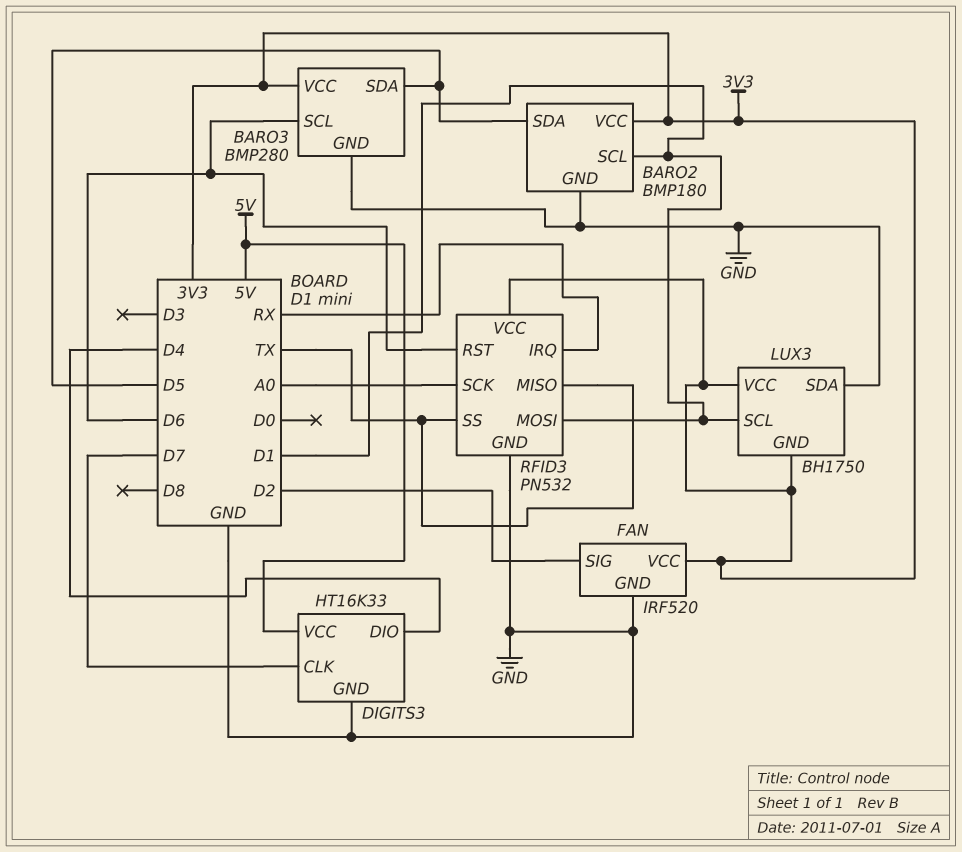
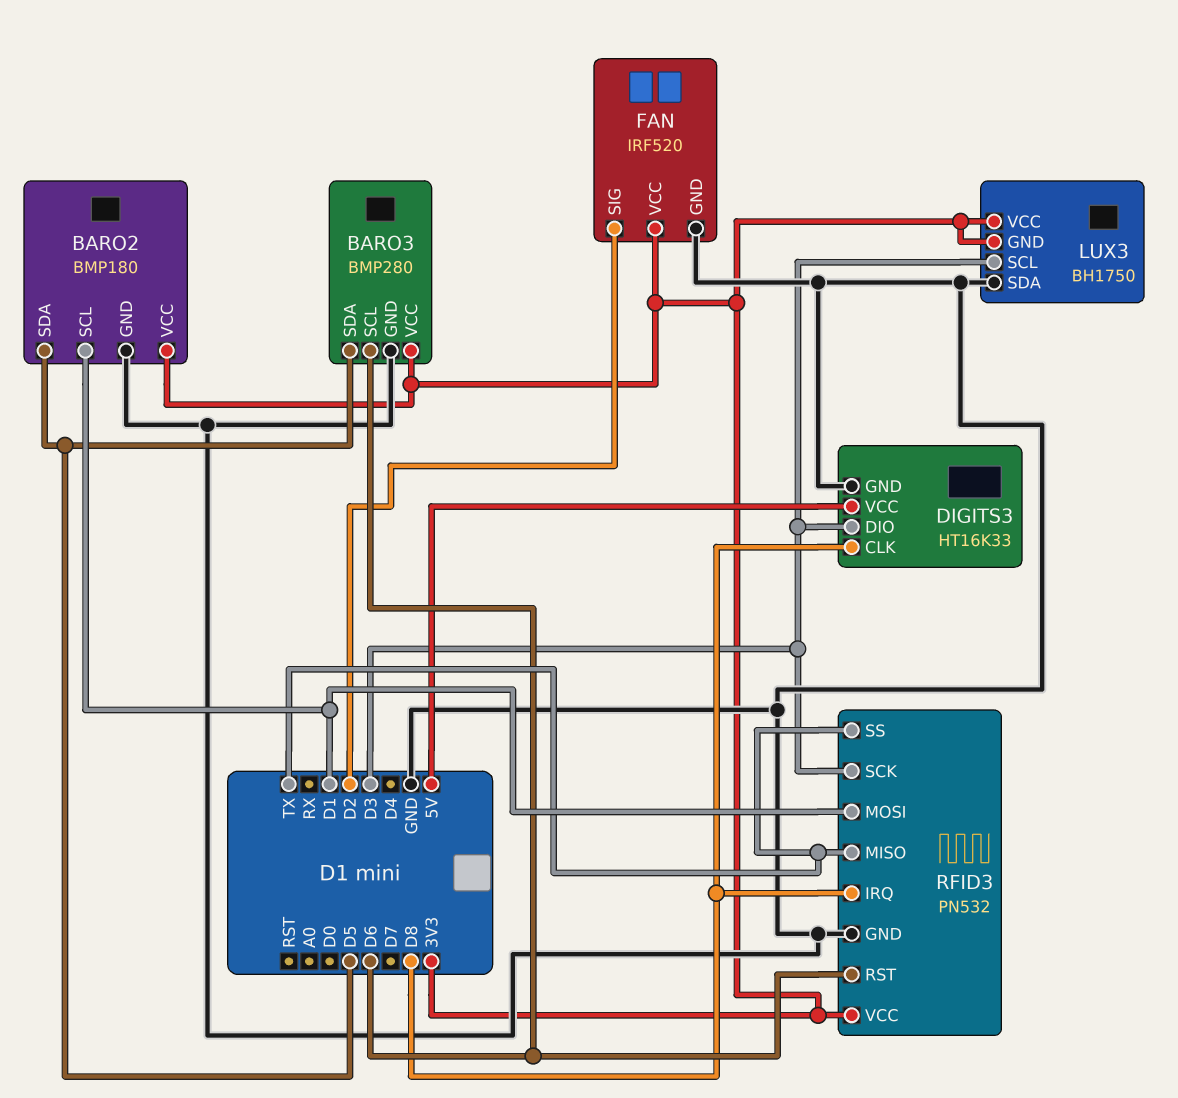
DIGITS3 pin CLK: D7 -> D8
DIGITS3 pin DIO: D4 -> D3
LUX3 pin SCL: D1 -> D3
RFID3 pin IRQ: RX -> D8
RFID3 pin SCK: A0 -> D3

